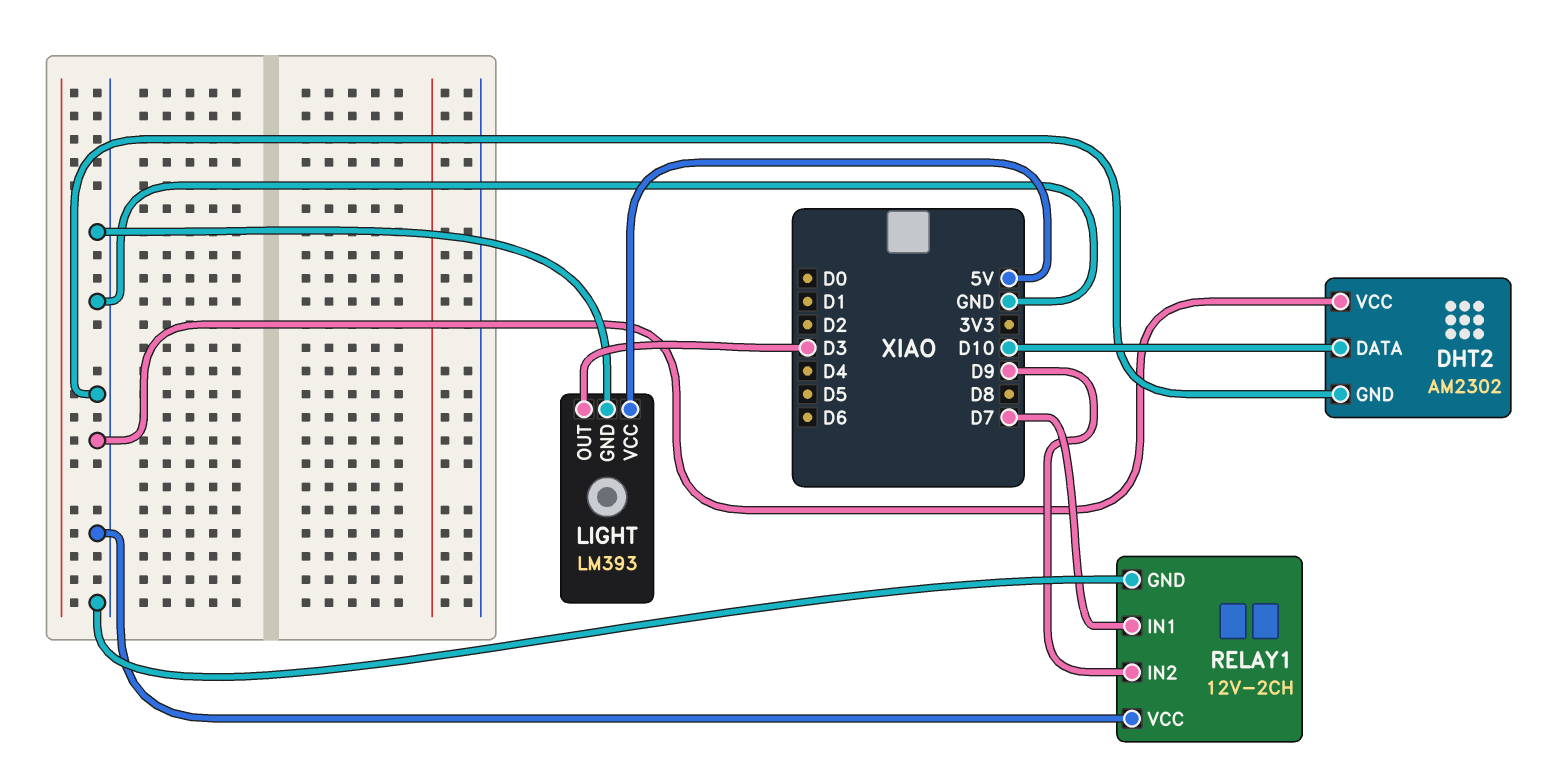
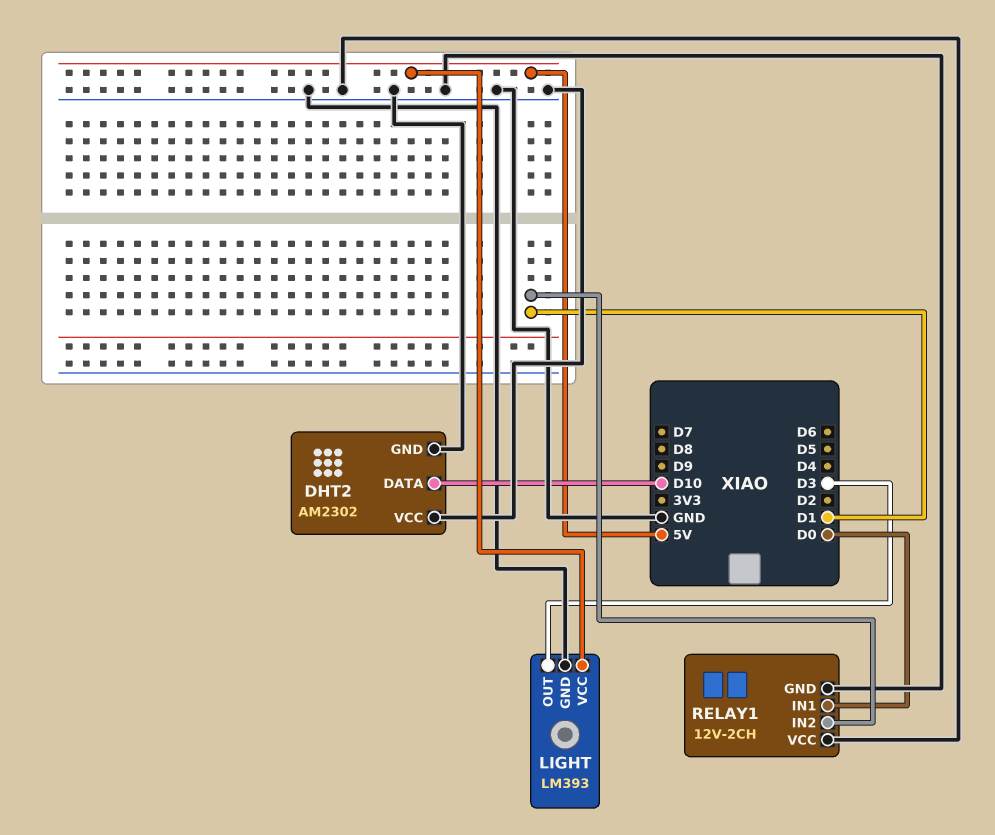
RELAY1 pin IN1: D7 -> D0
RELAY1 pin IN2: D9 -> D1

